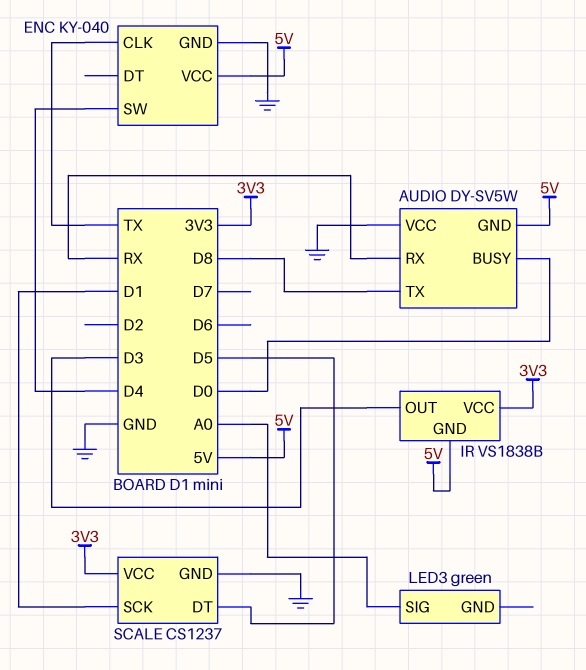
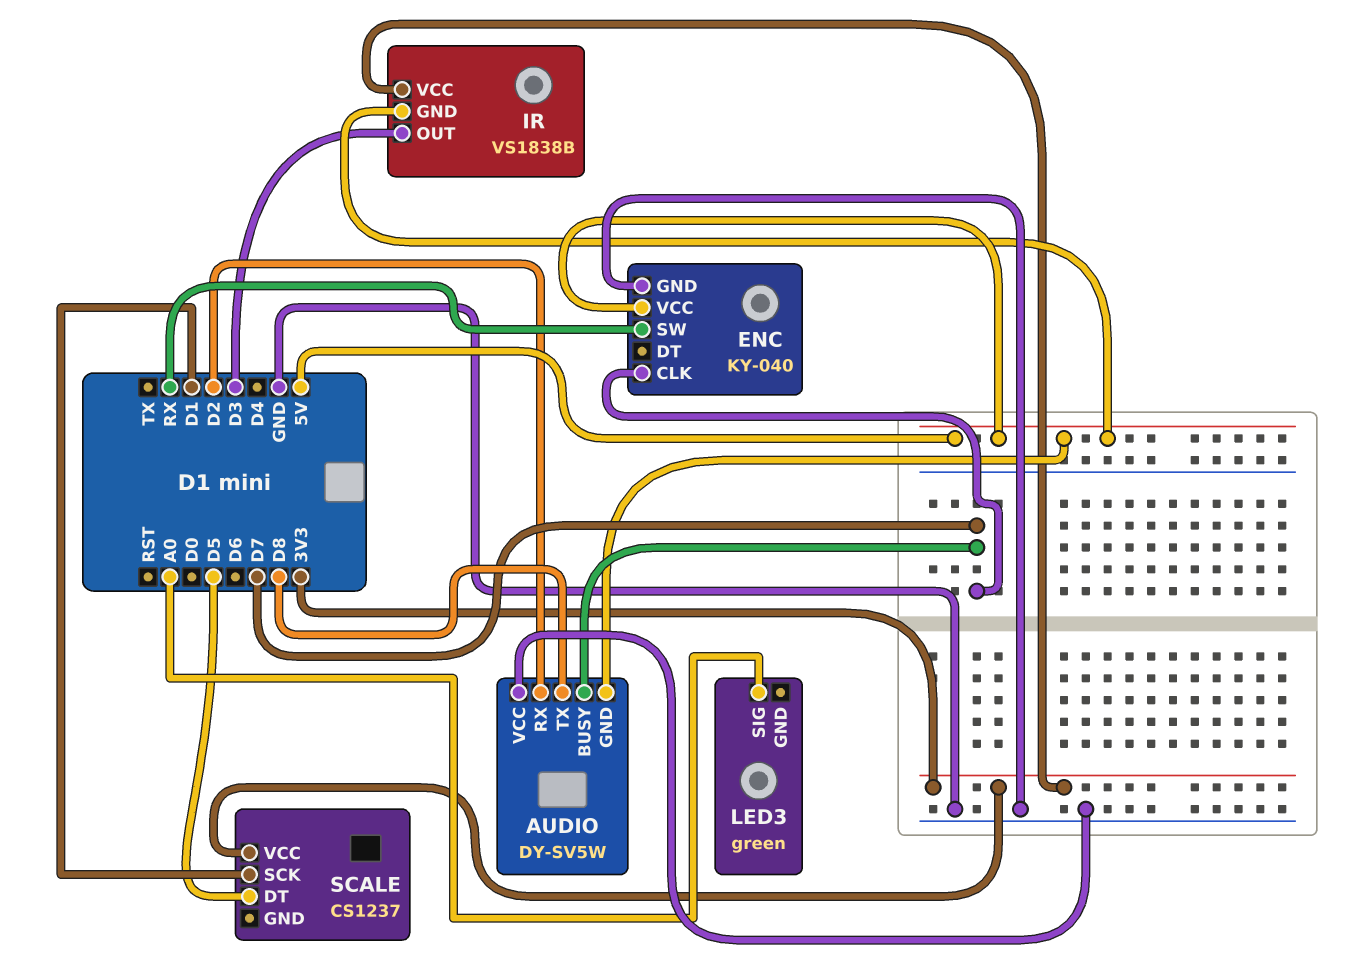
AUDIO pin BUSY: D0 -> D7
AUDIO pin RX: RX -> D2
ENC pin CLK: TX -> D7
ENC pin SW: D4 -> RX
SCALE pin GND: GND -> none

